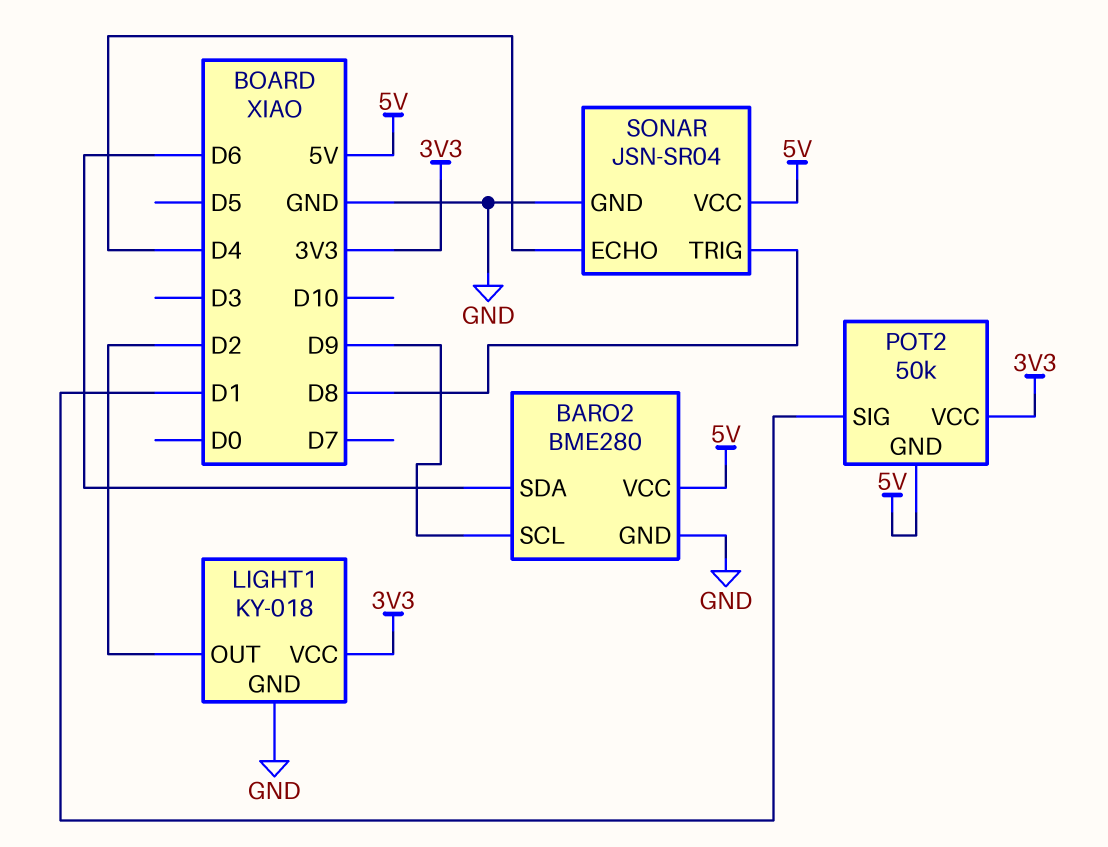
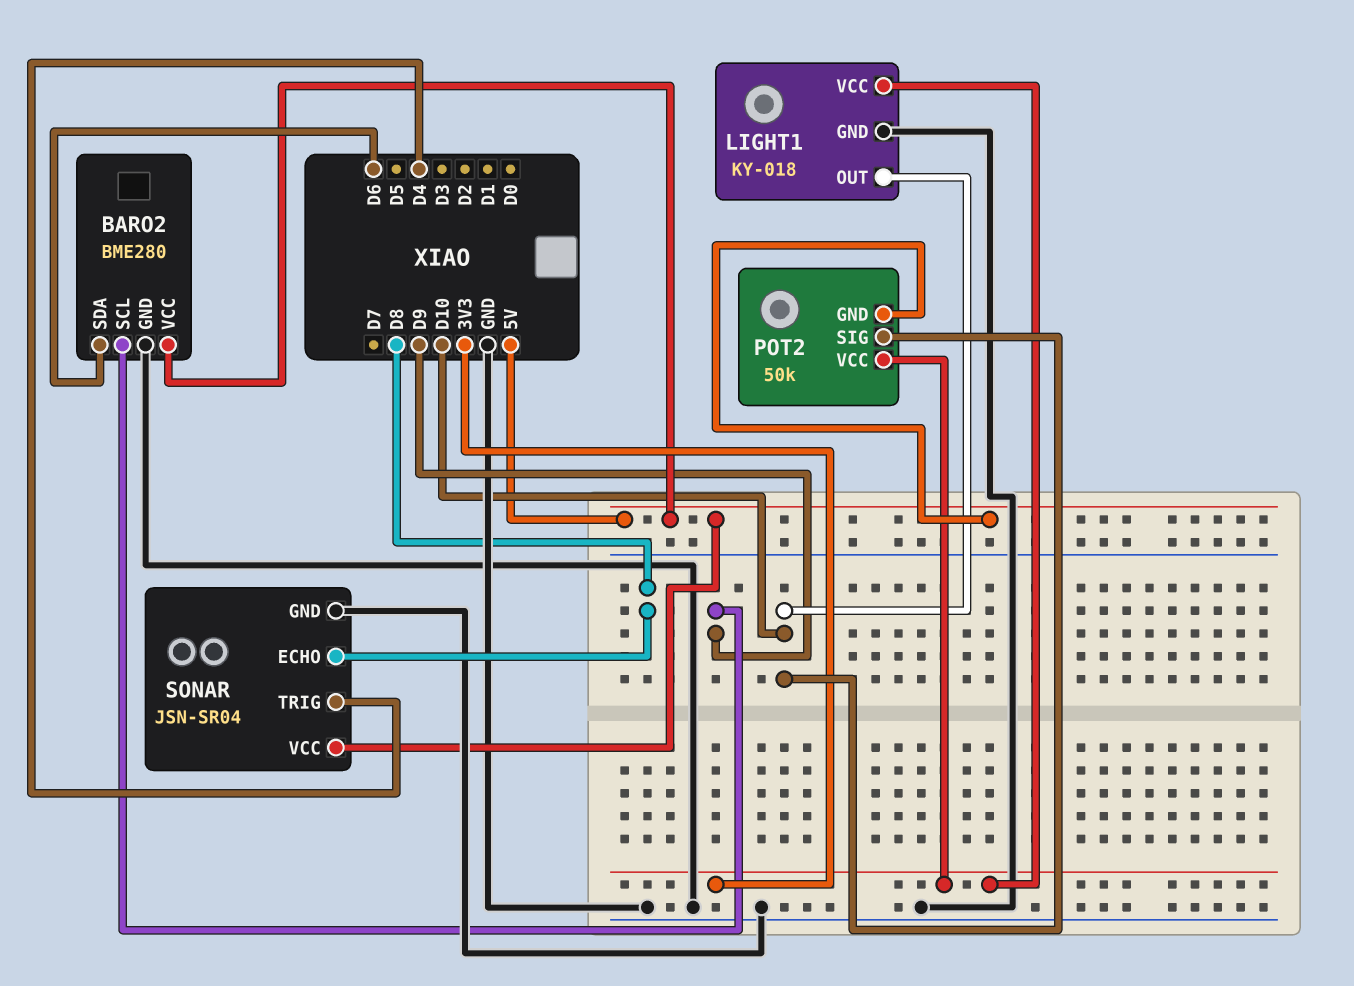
LIGHT1 pin OUT: D2 -> D10
POT2 pin SIG: D1 -> D10
SONAR pin ECHO: D4 -> D8
SONAR pin TRIG: D8 -> D4

